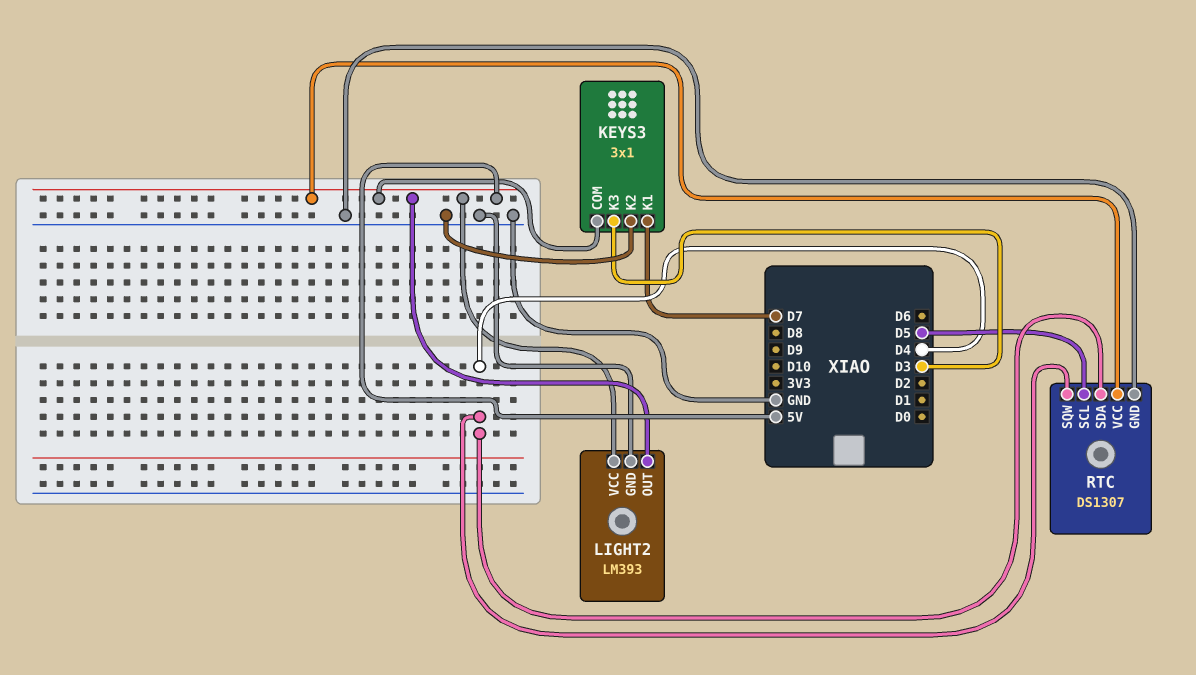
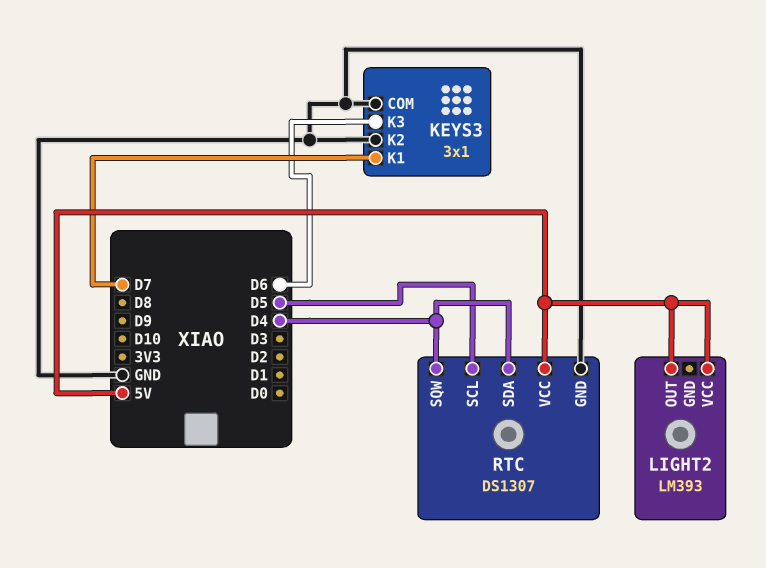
KEYS3 pin COM: 5V -> GND
KEYS3 pin K3: D3 -> D6
LIGHT2 pin GND: GND -> none

